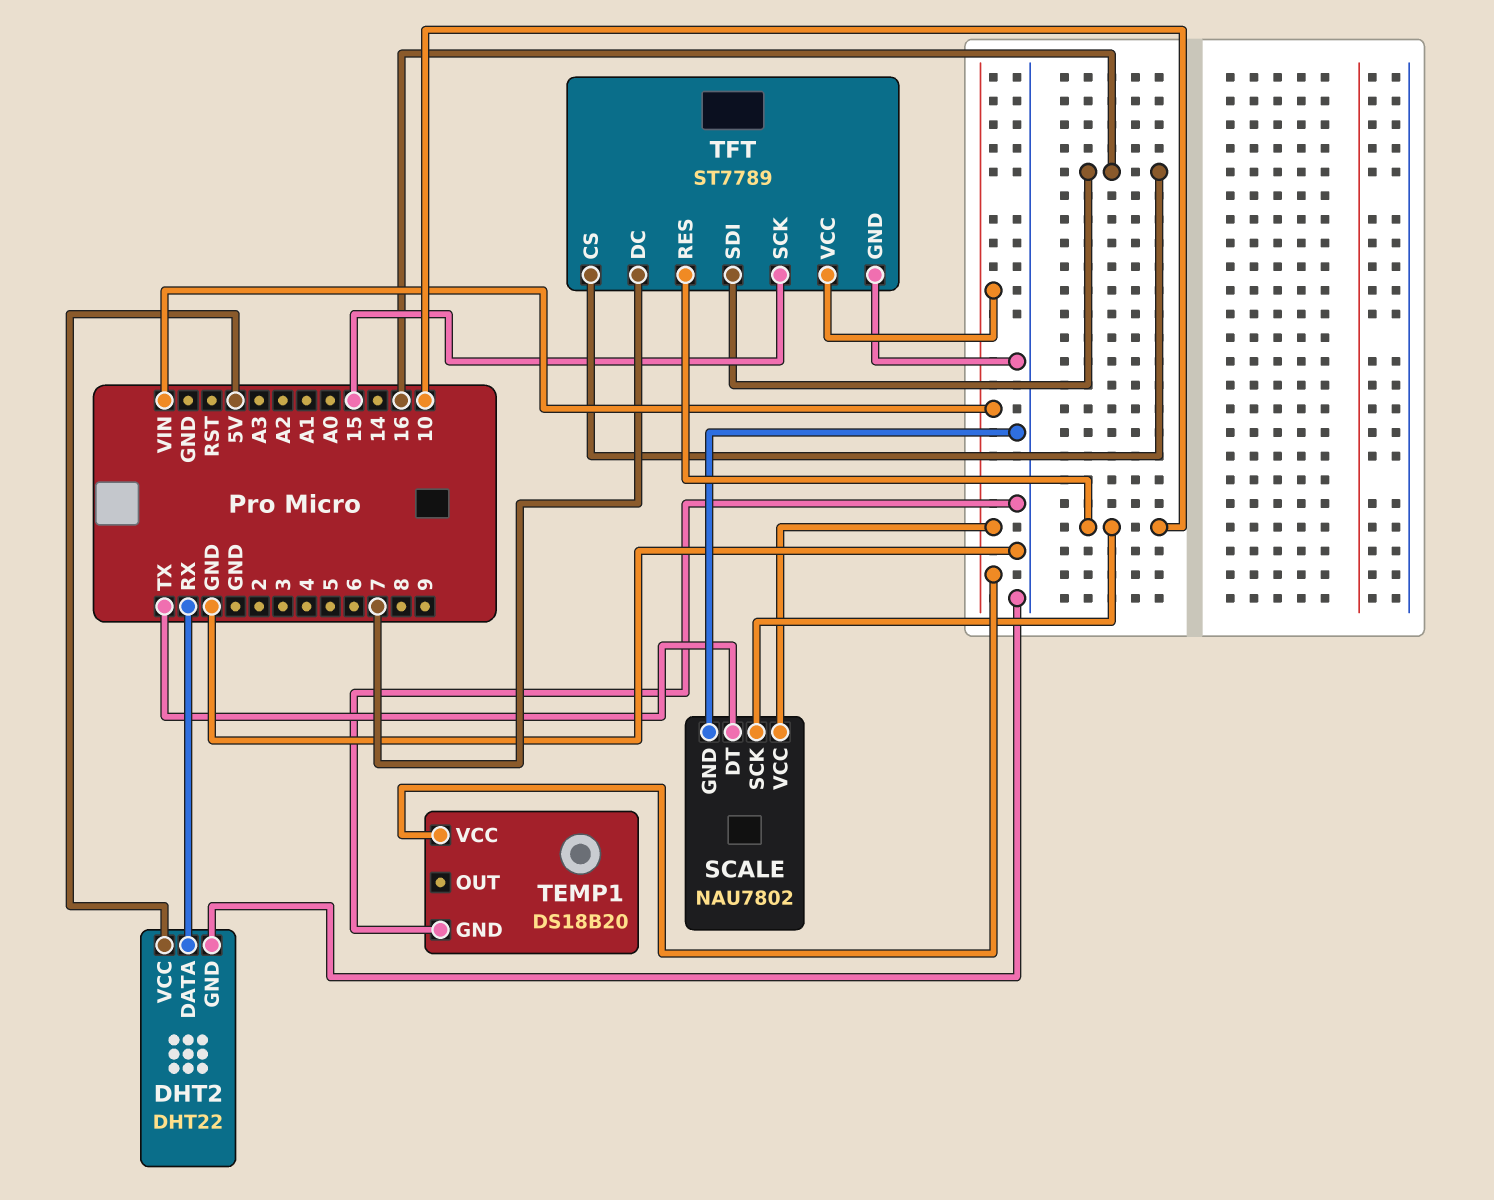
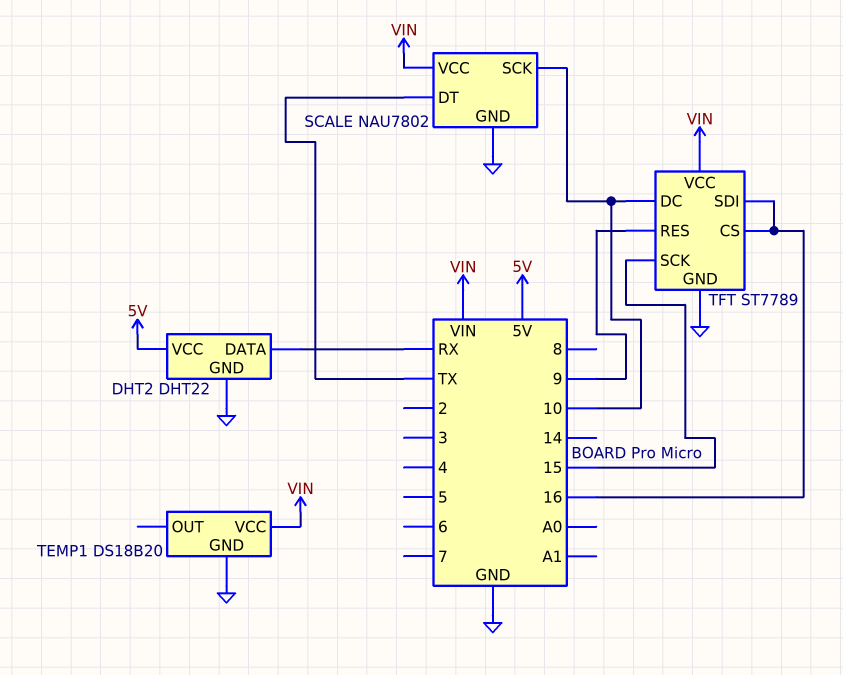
TFT pin DC: 7 -> 10
TFT pin RES: 10 -> 9

